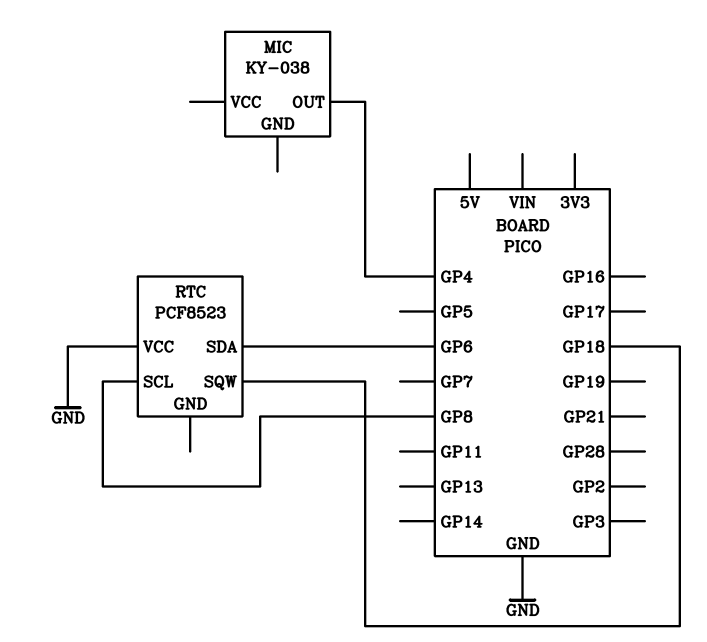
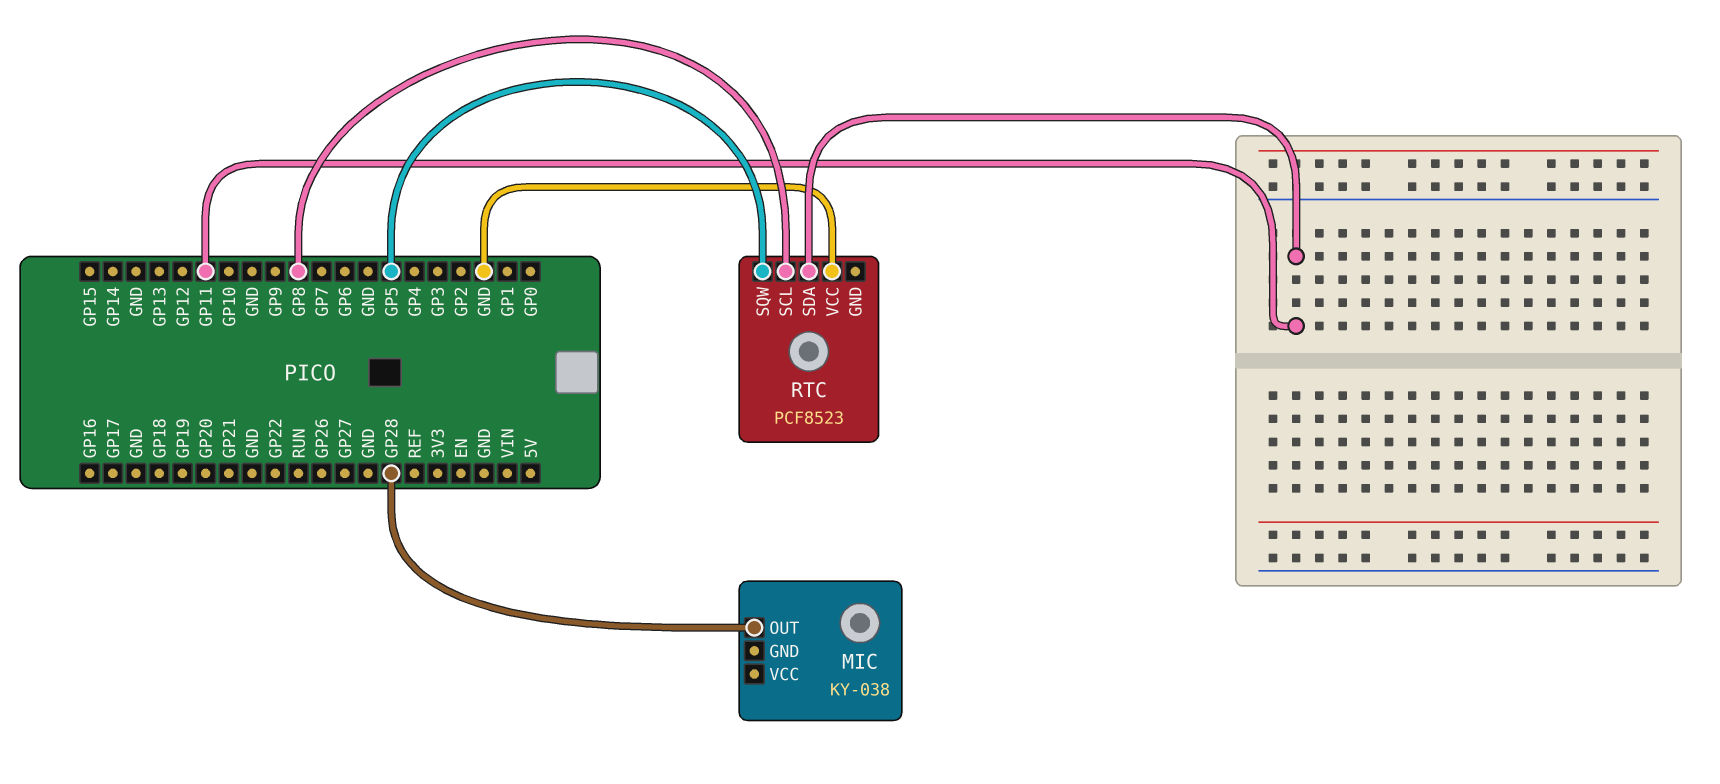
MIC pin OUT: GP4 -> GP28
RTC pin SDA: GP6 -> GP11
RTC pin SQW: GP18 -> GP5

